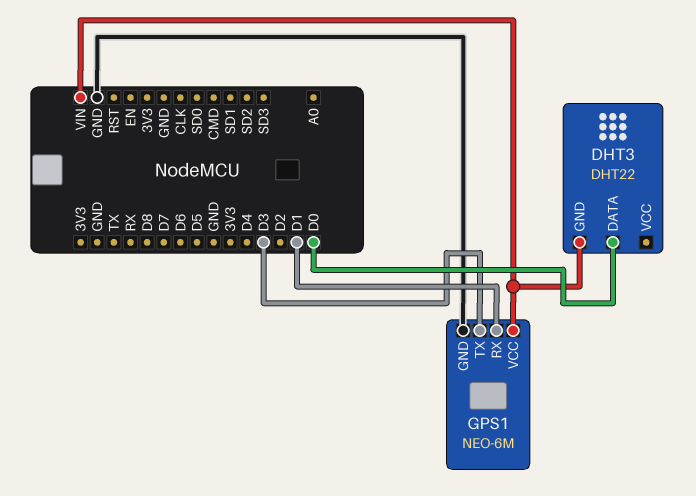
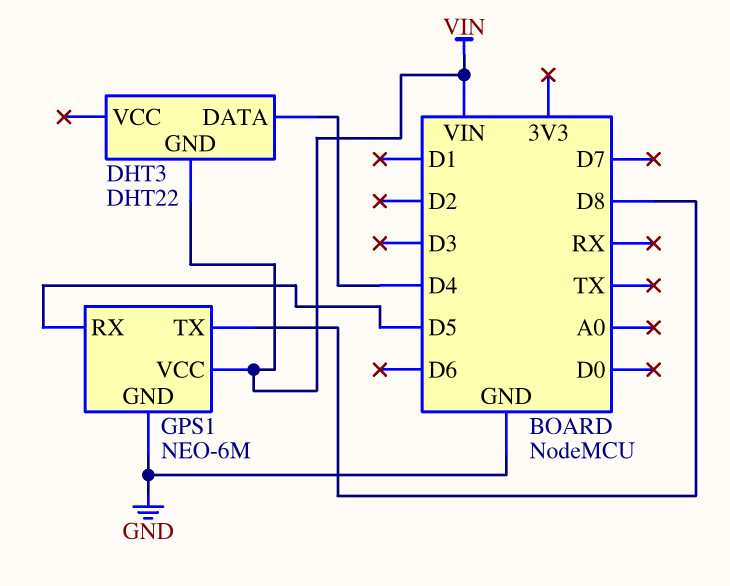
DHT3 pin DATA: D0 -> D4
GPS1 pin RX: D1 -> D5
GPS1 pin TX: D3 -> D8

